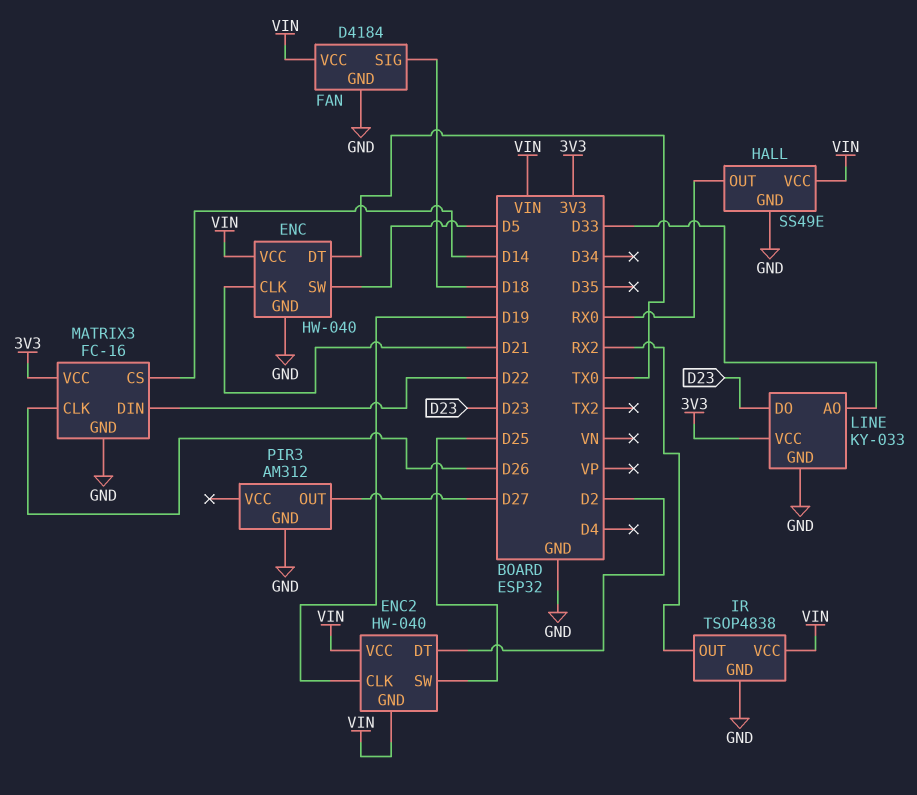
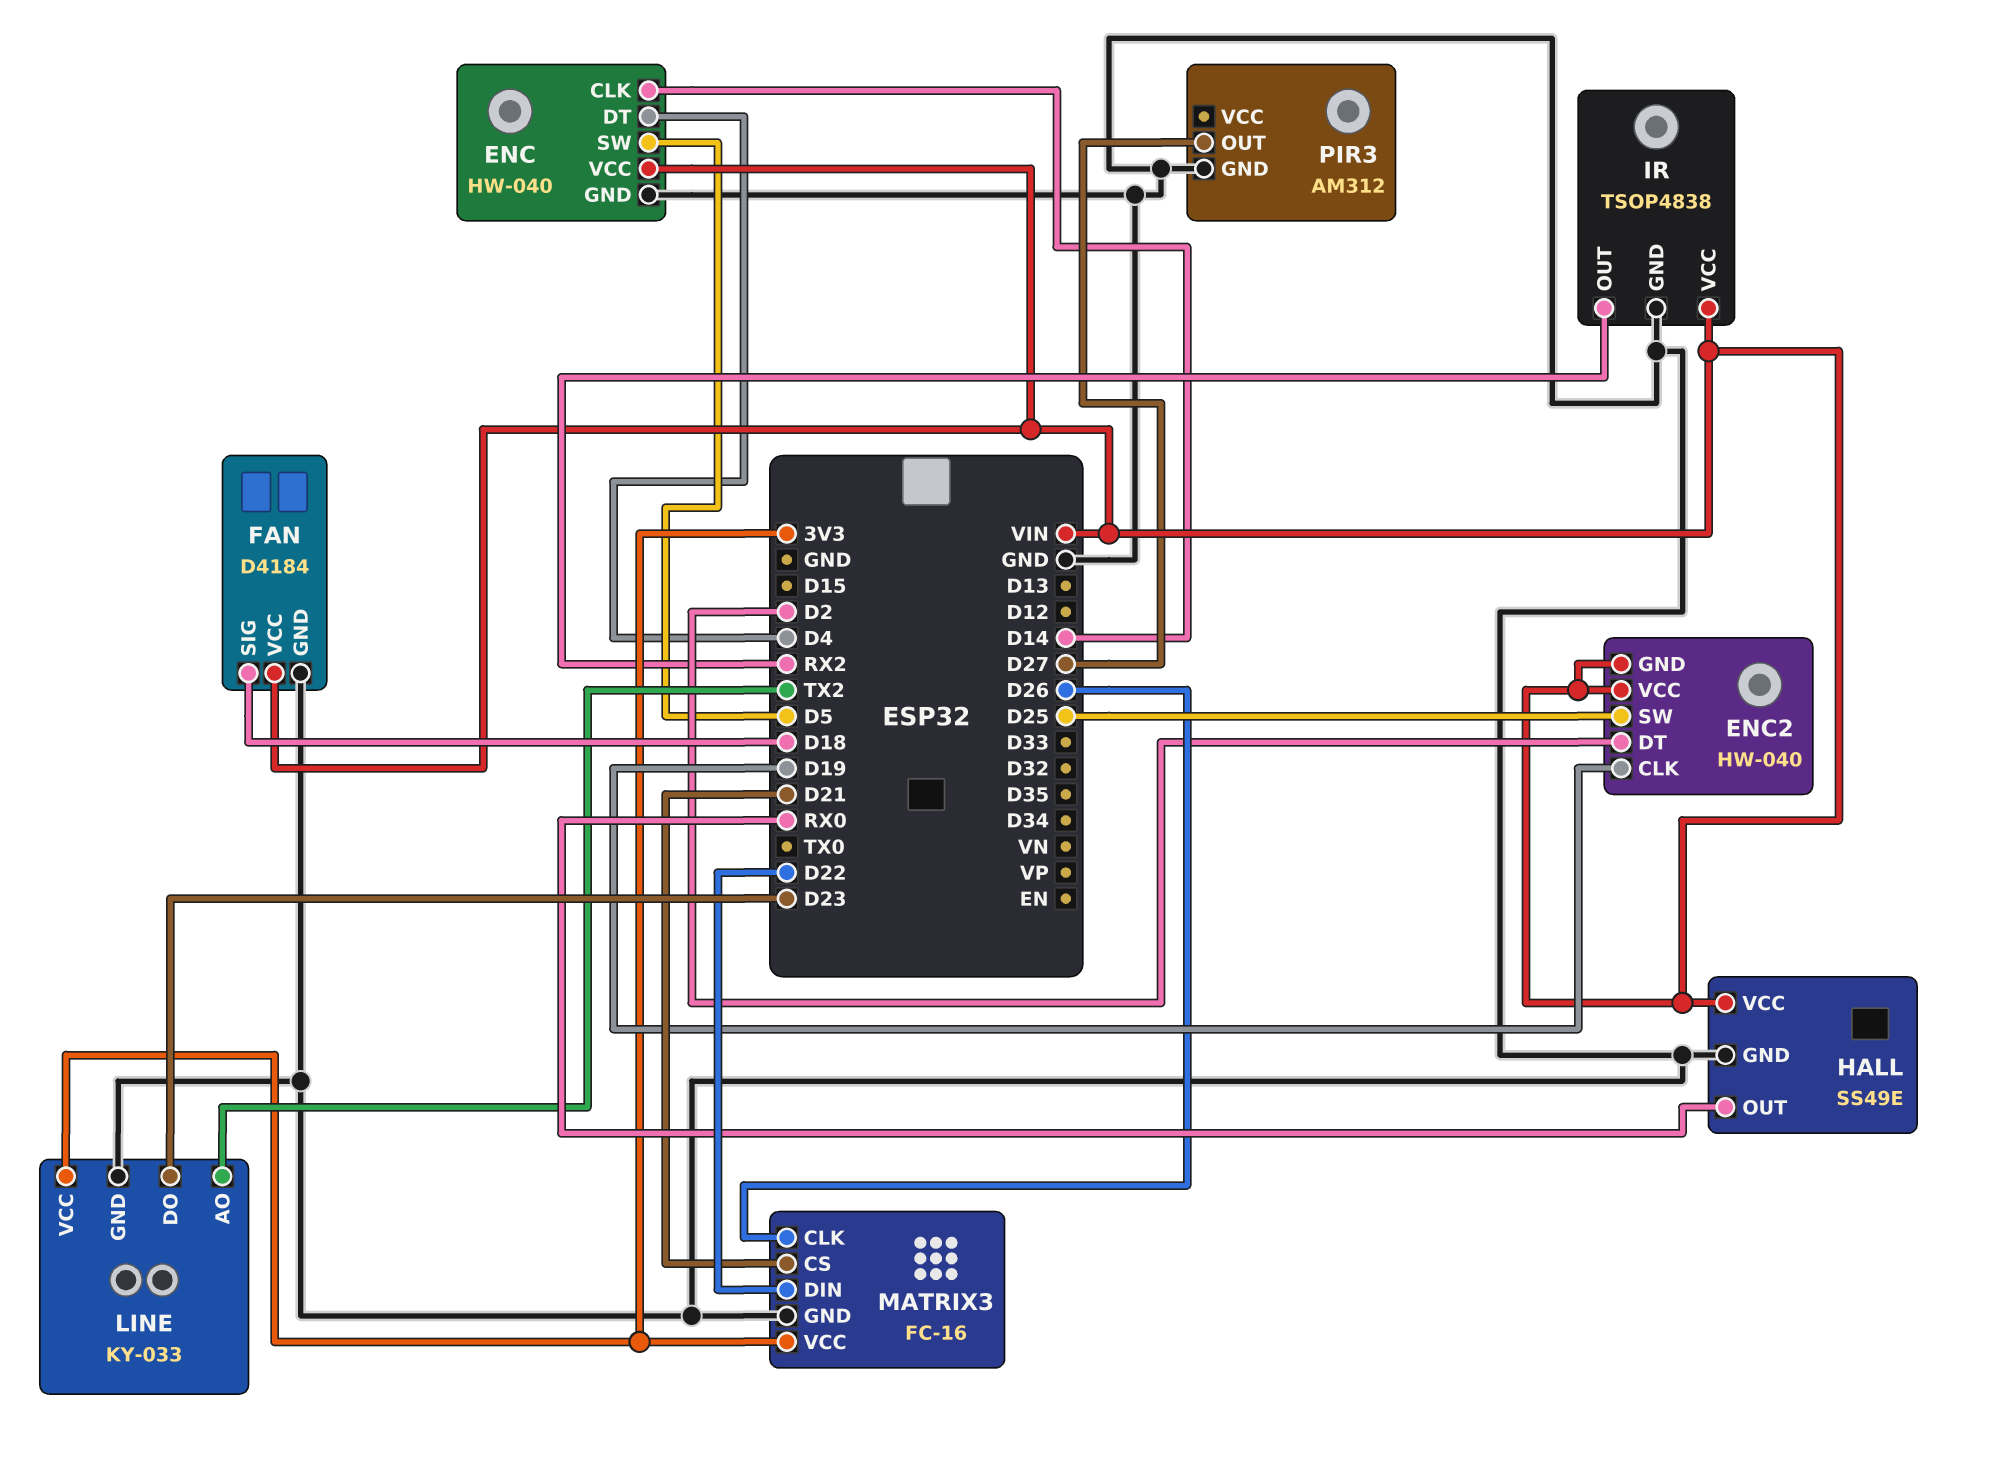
ENC pin CLK: D21 -> D14
ENC pin DT: TX0 -> D4
LINE pin AO: D33 -> TX2
MATRIX3 pin CS: D14 -> D21

